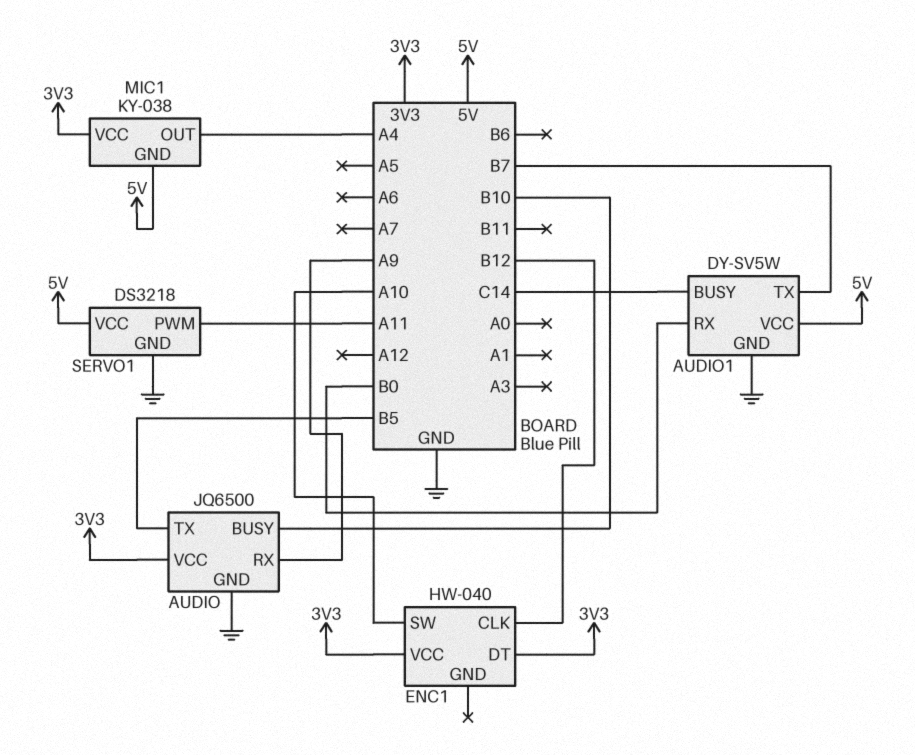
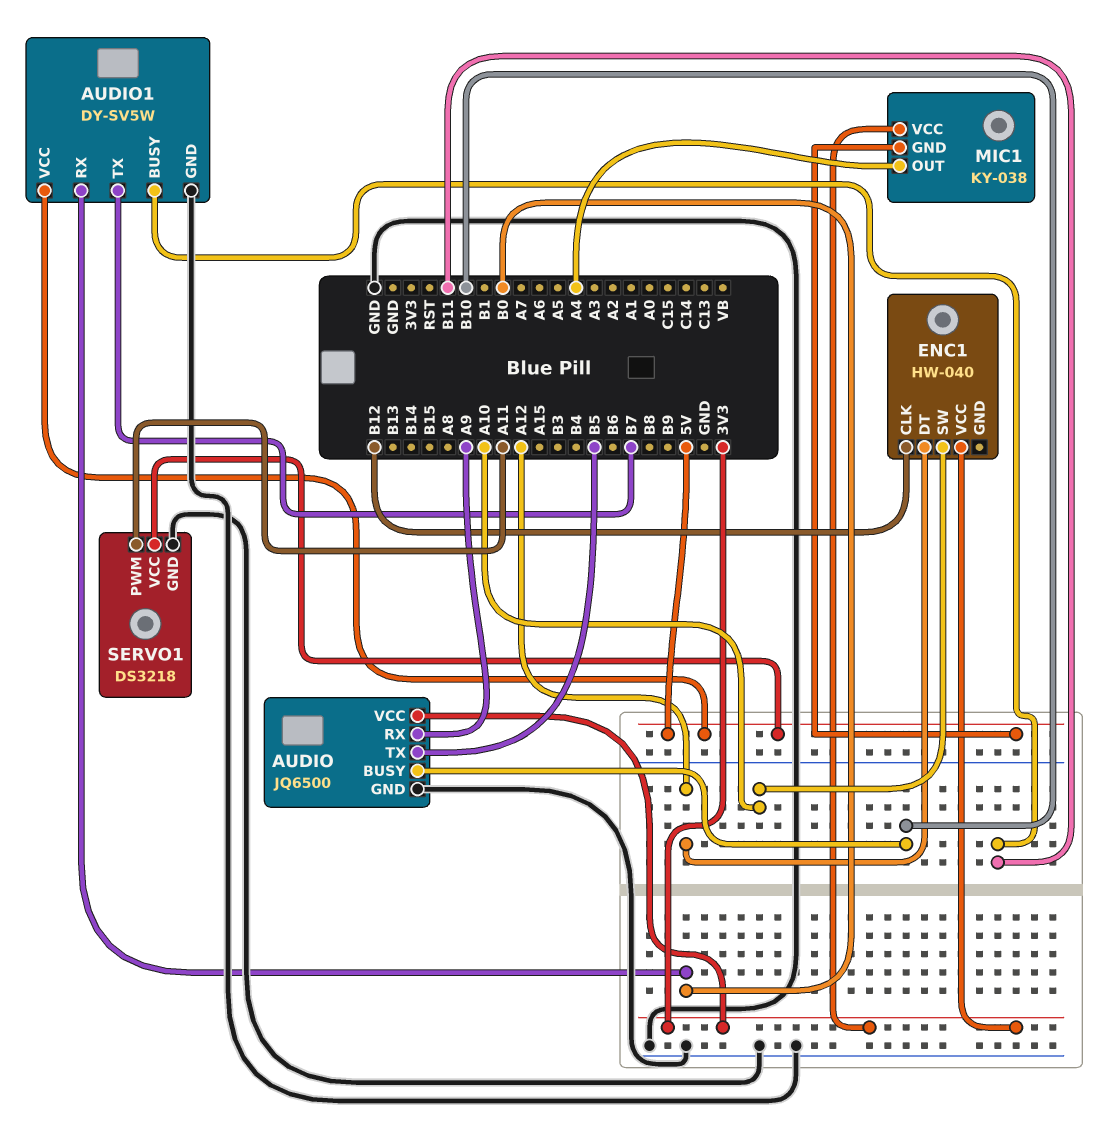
AUDIO1 pin BUSY: C14 -> B11
ENC1 pin DT: 3V3 -> A12

